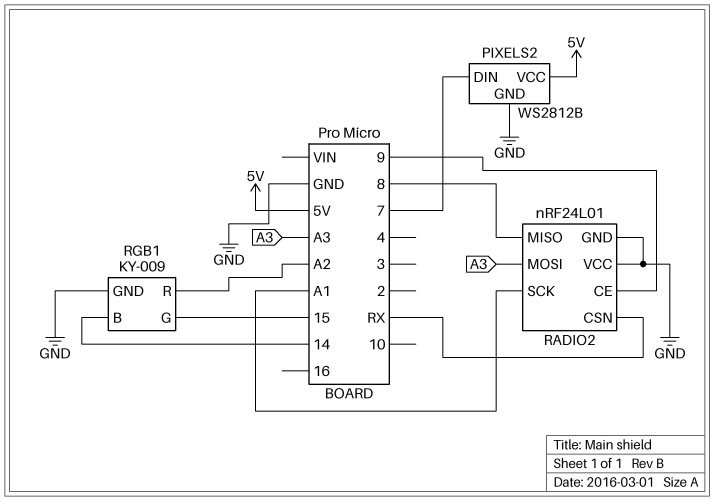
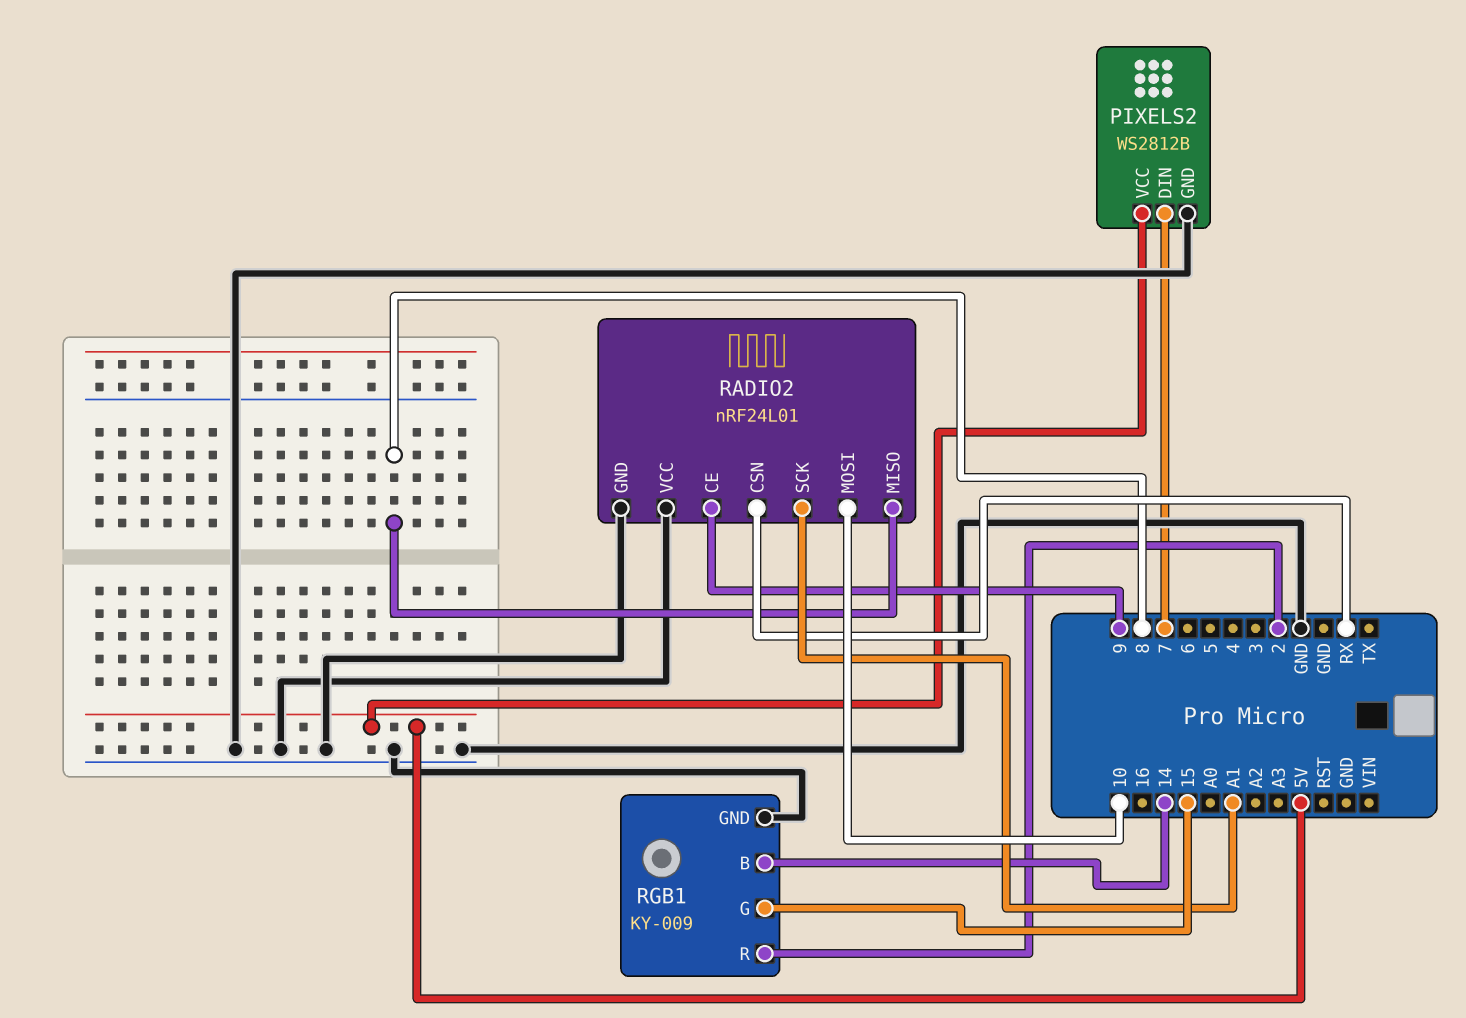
RADIO2 pin MOSI: A3 -> 10
RGB1 pin R: A2 -> 2

